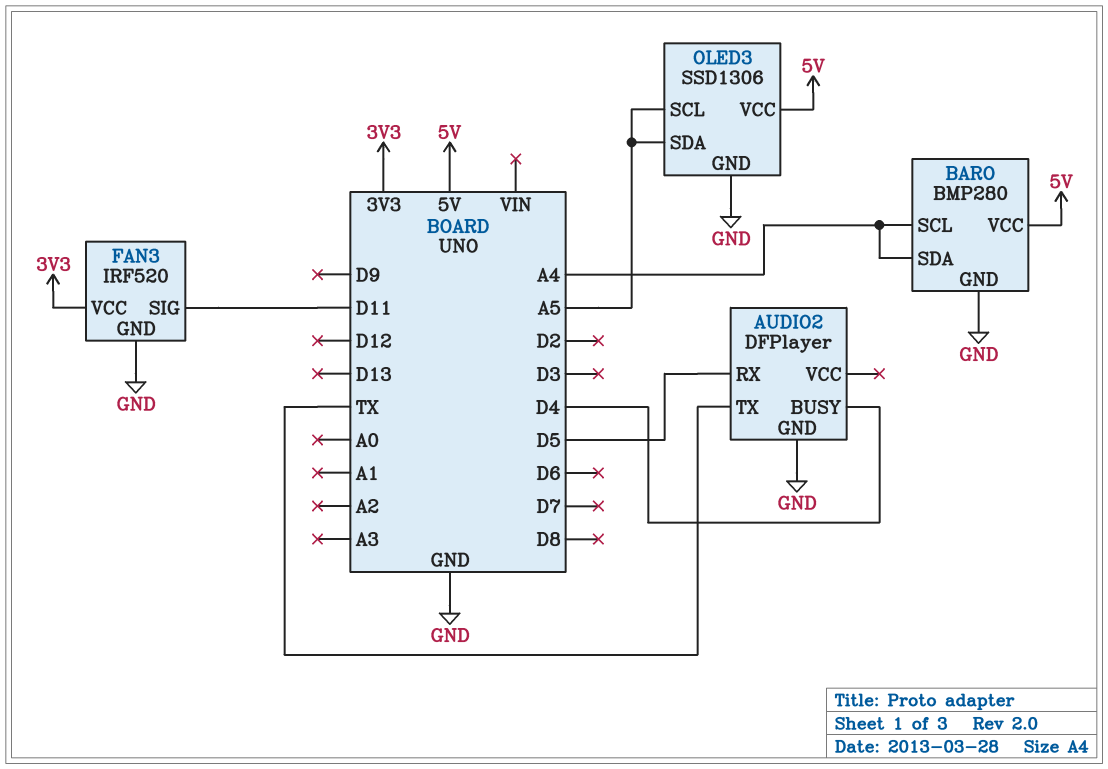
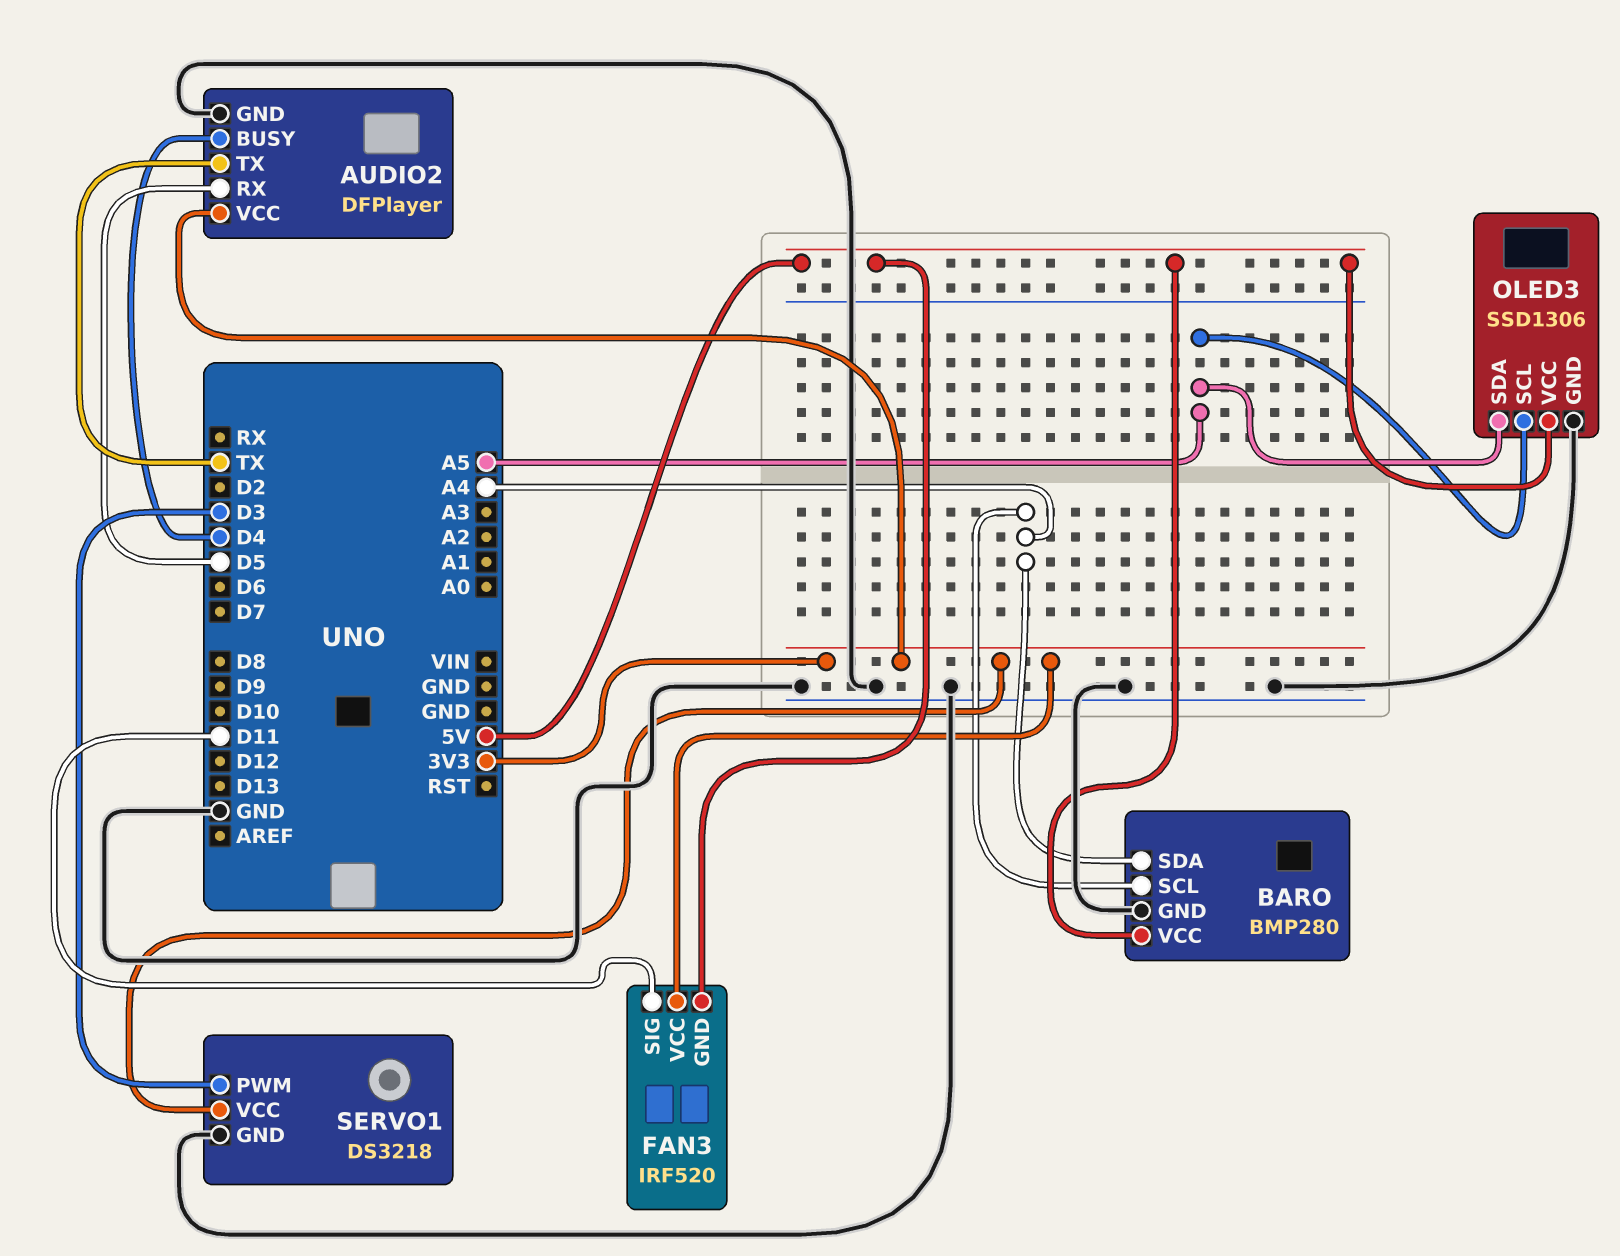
AUDIO2 pin VCC: none -> 3V3
FAN3 pin GND: GND -> 5V
SERVO1: none -> DS3218
SERVO1 pin GND: none -> GND
SERVO1 pin PWM: none -> D3
SERVO1 pin VCC: none -> 3V3

